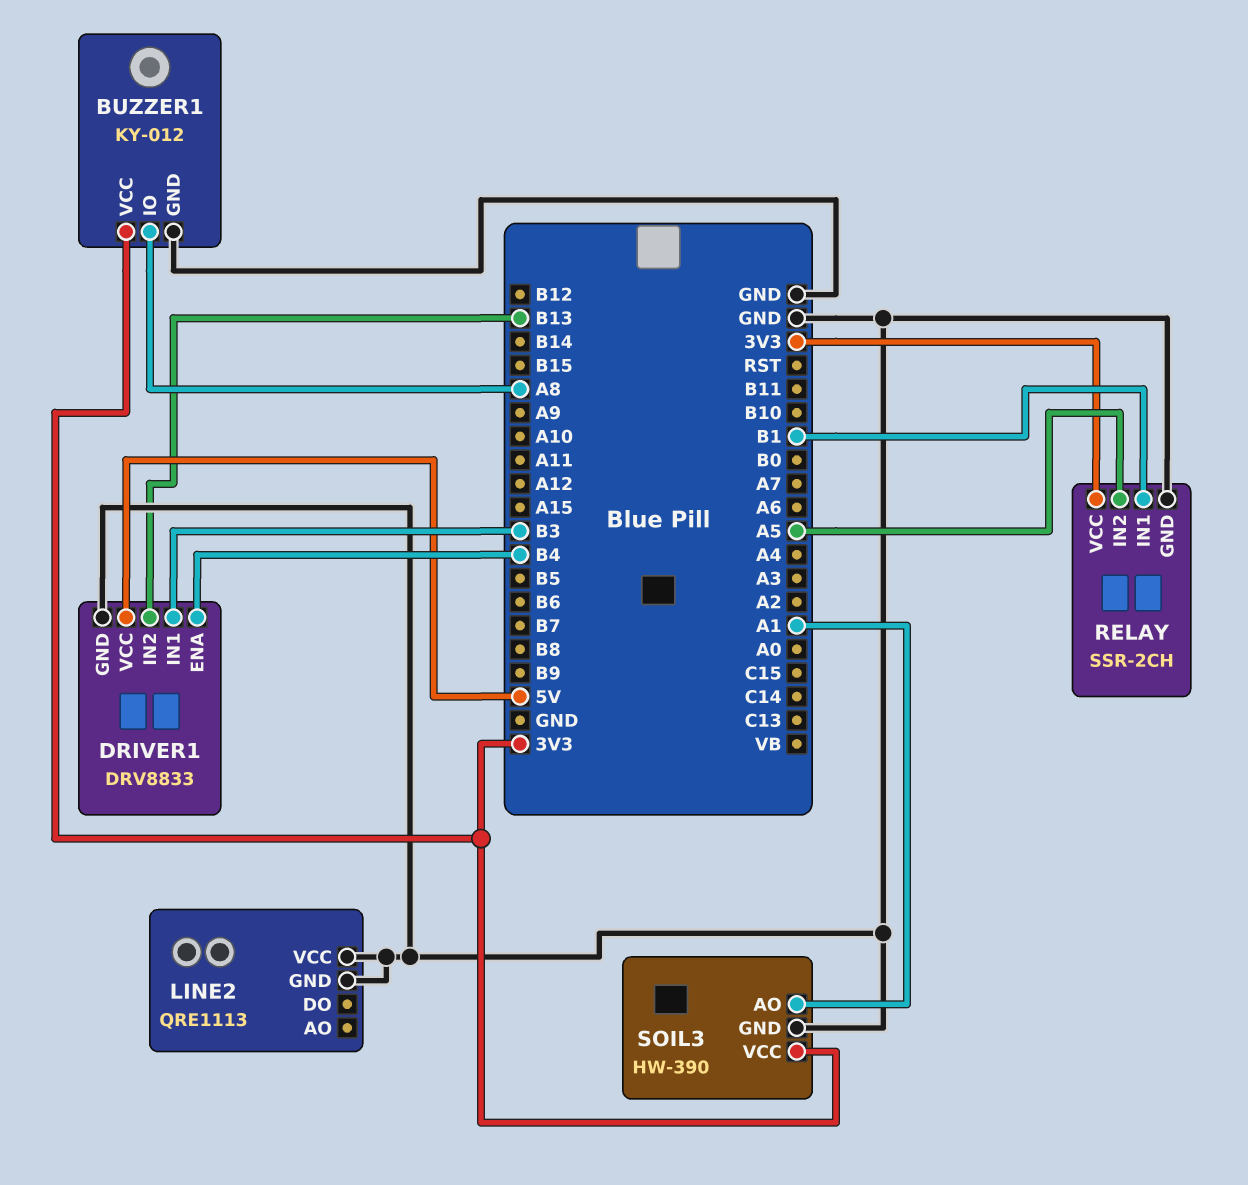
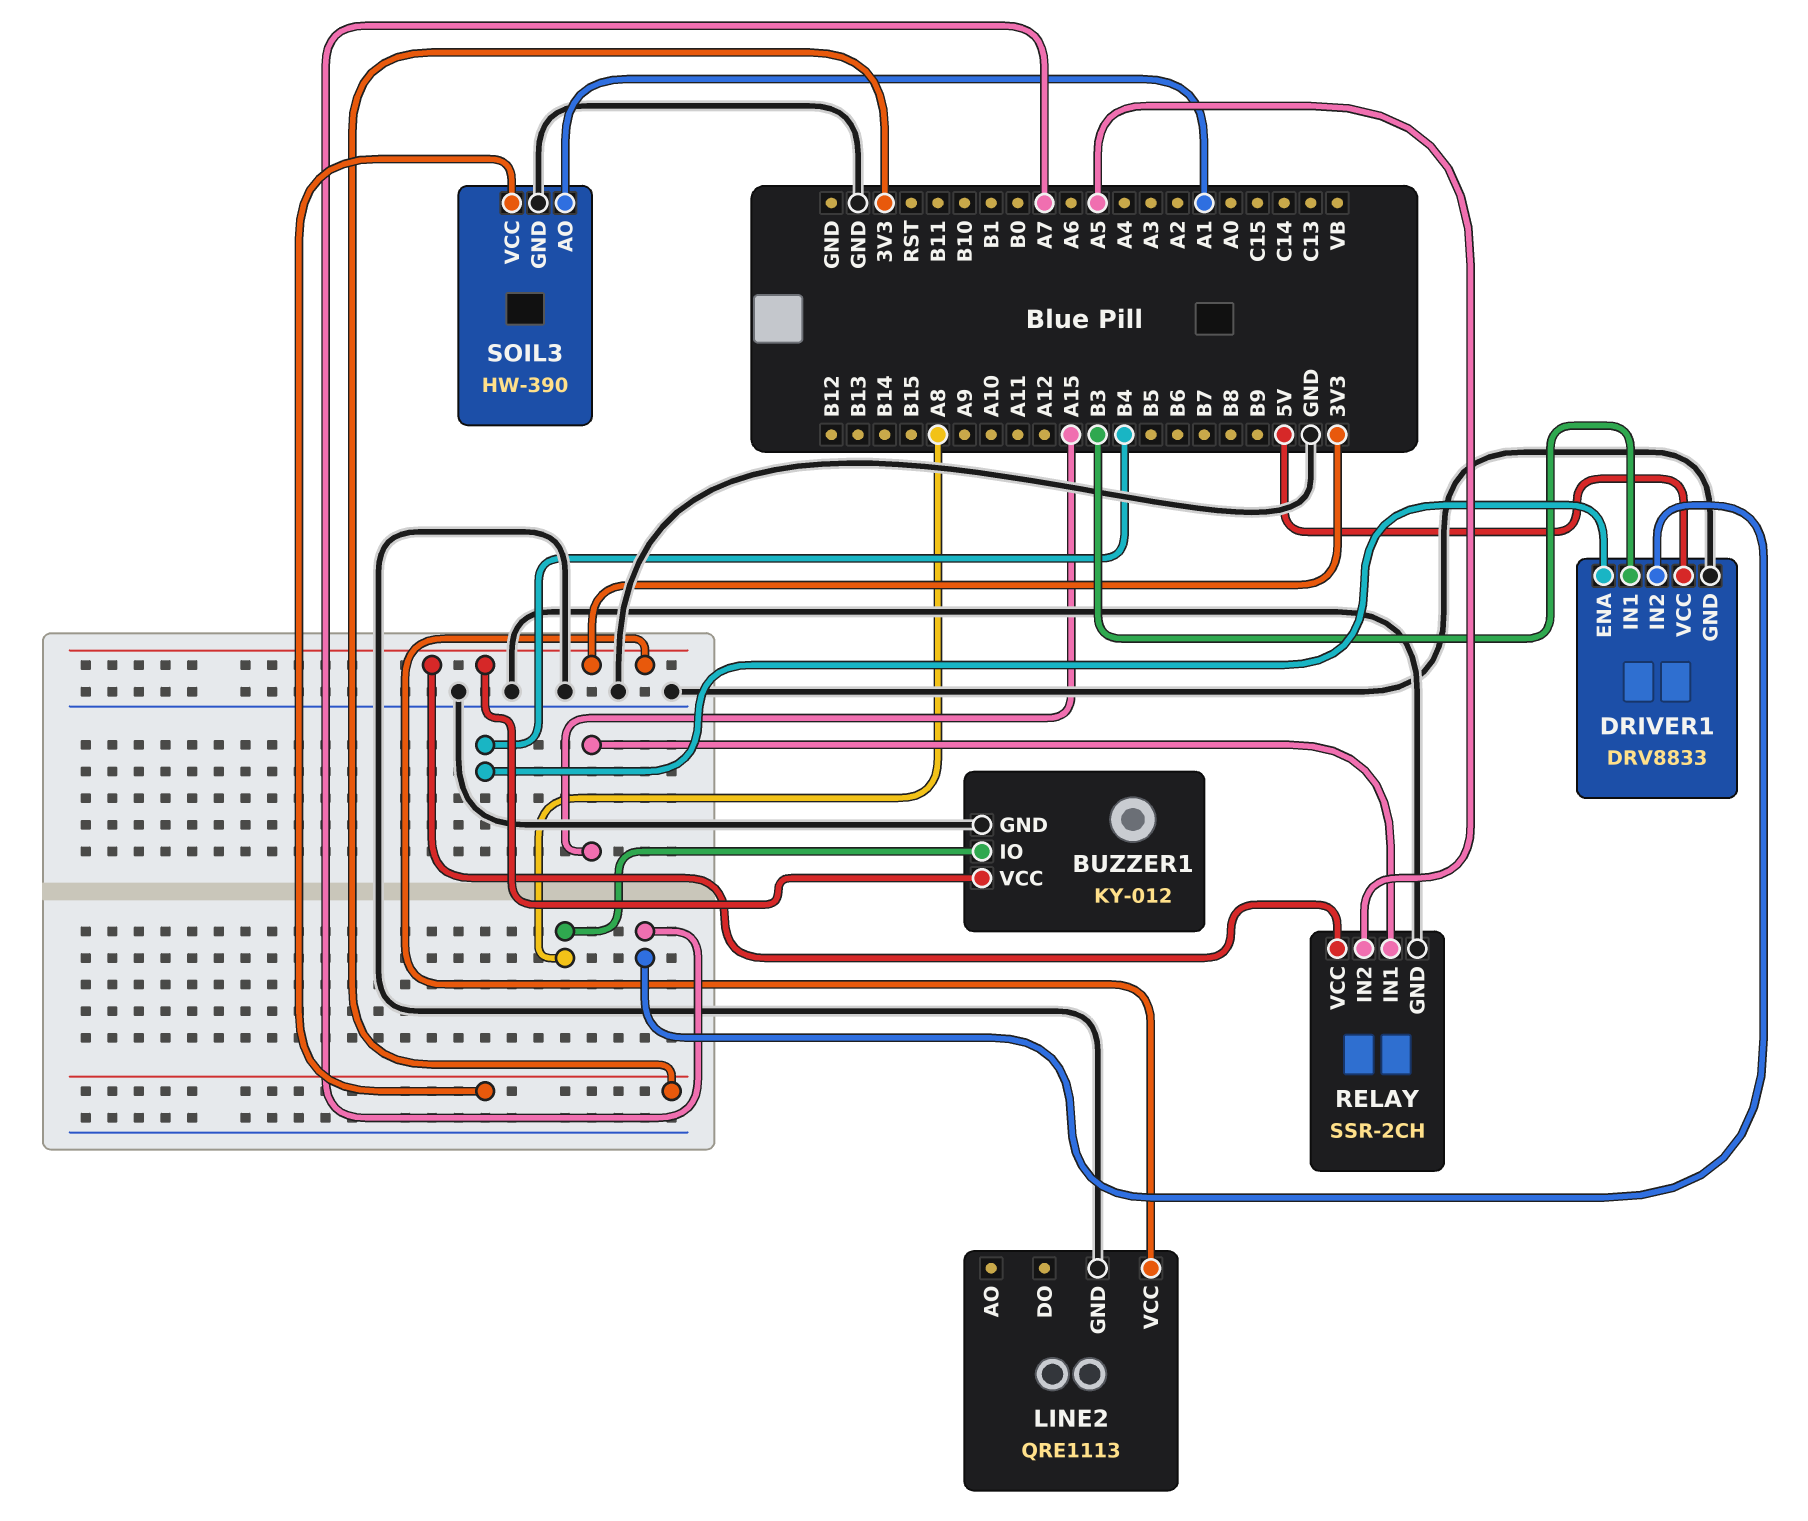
DRIVER1 pin IN2: B13 -> A7
LINE2 pin VCC: GND -> 3V3
RELAY pin IN1: B1 -> A15

